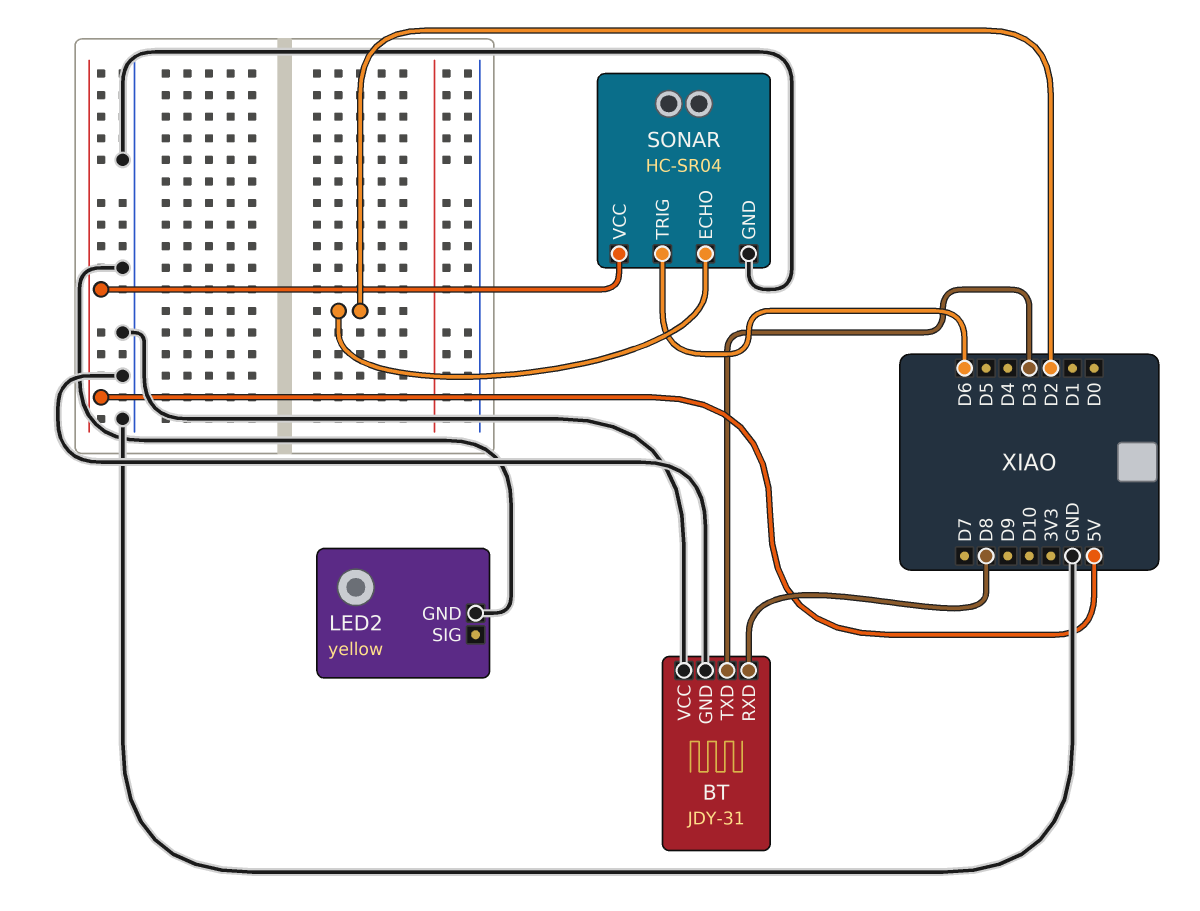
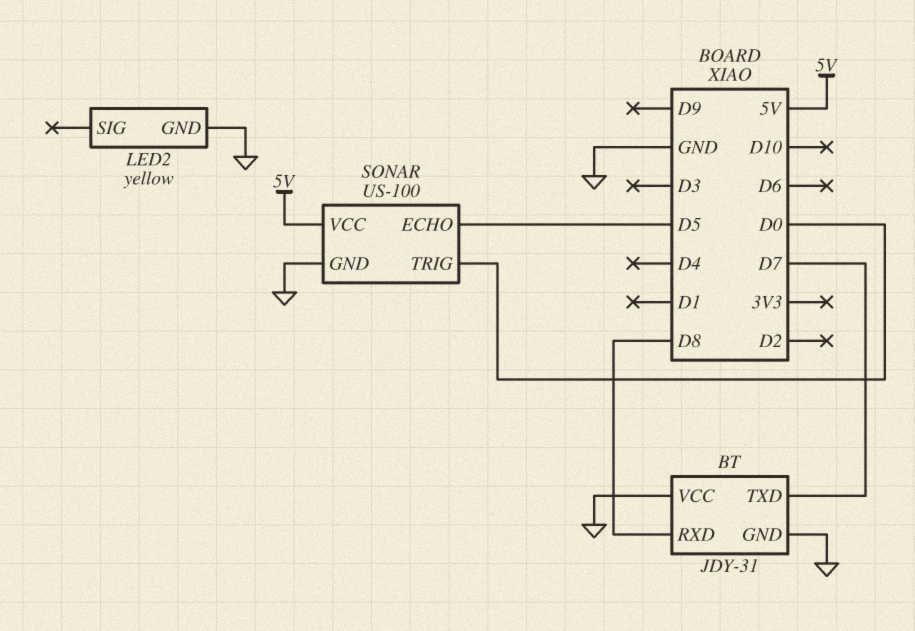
BT pin TXD: D3 -> D7
SONAR: HC-SR04 -> US-100
SONAR pin ECHO: D2 -> D5
SONAR pin TRIG: D6 -> D0

